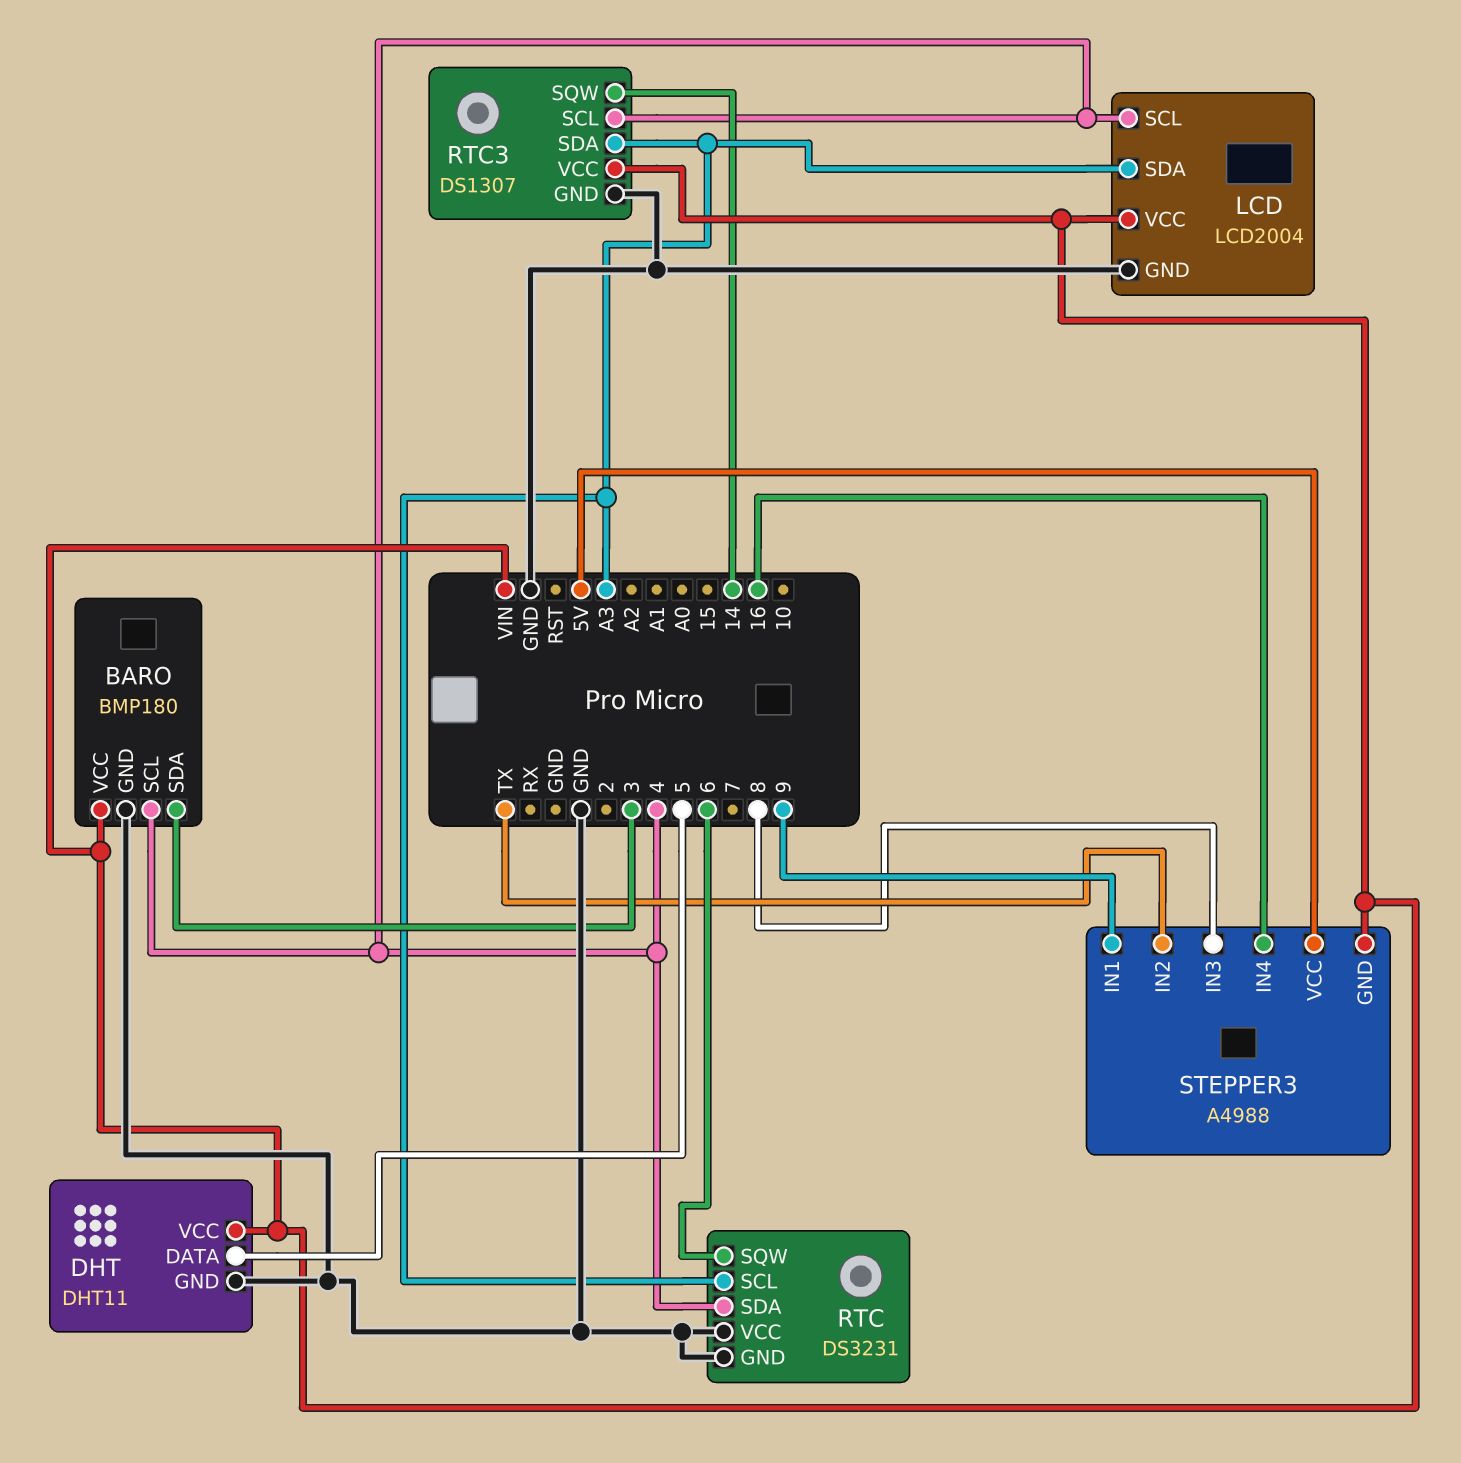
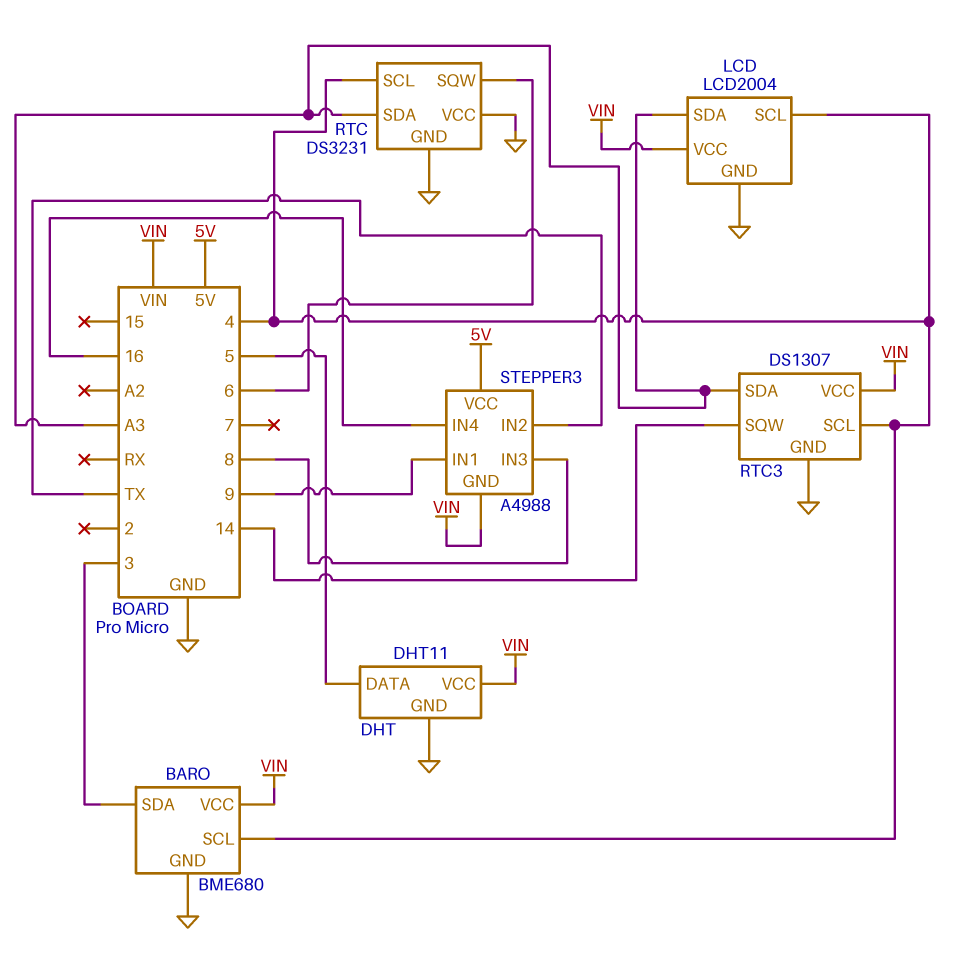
BARO: BMP180 -> BME680
RTC pin SCL: A3 -> 4
RTC pin SDA: 4 -> A3

